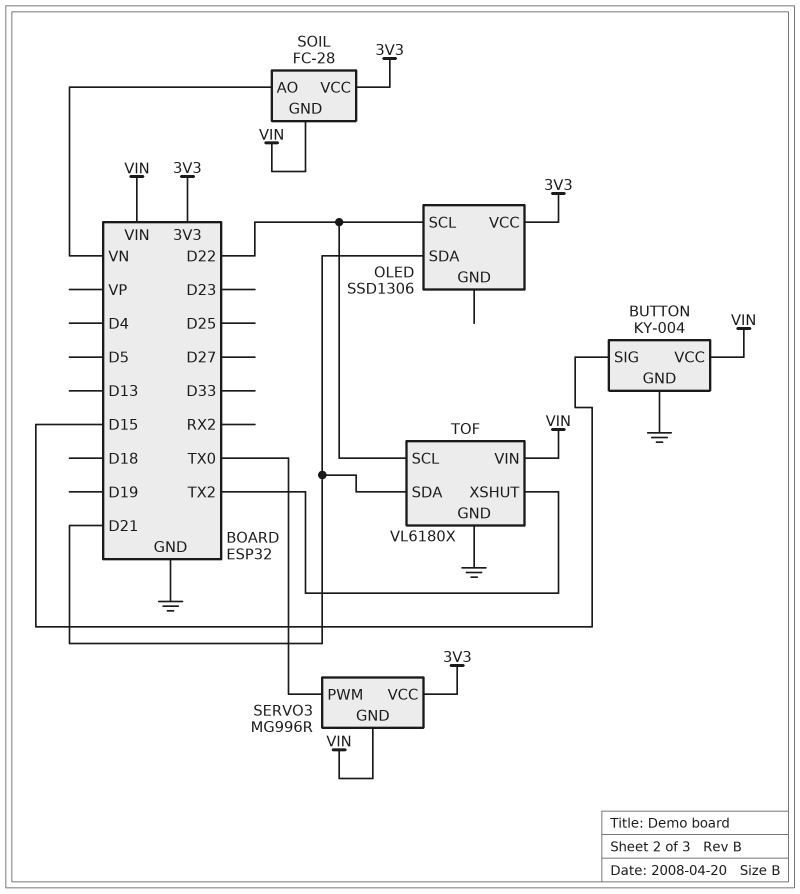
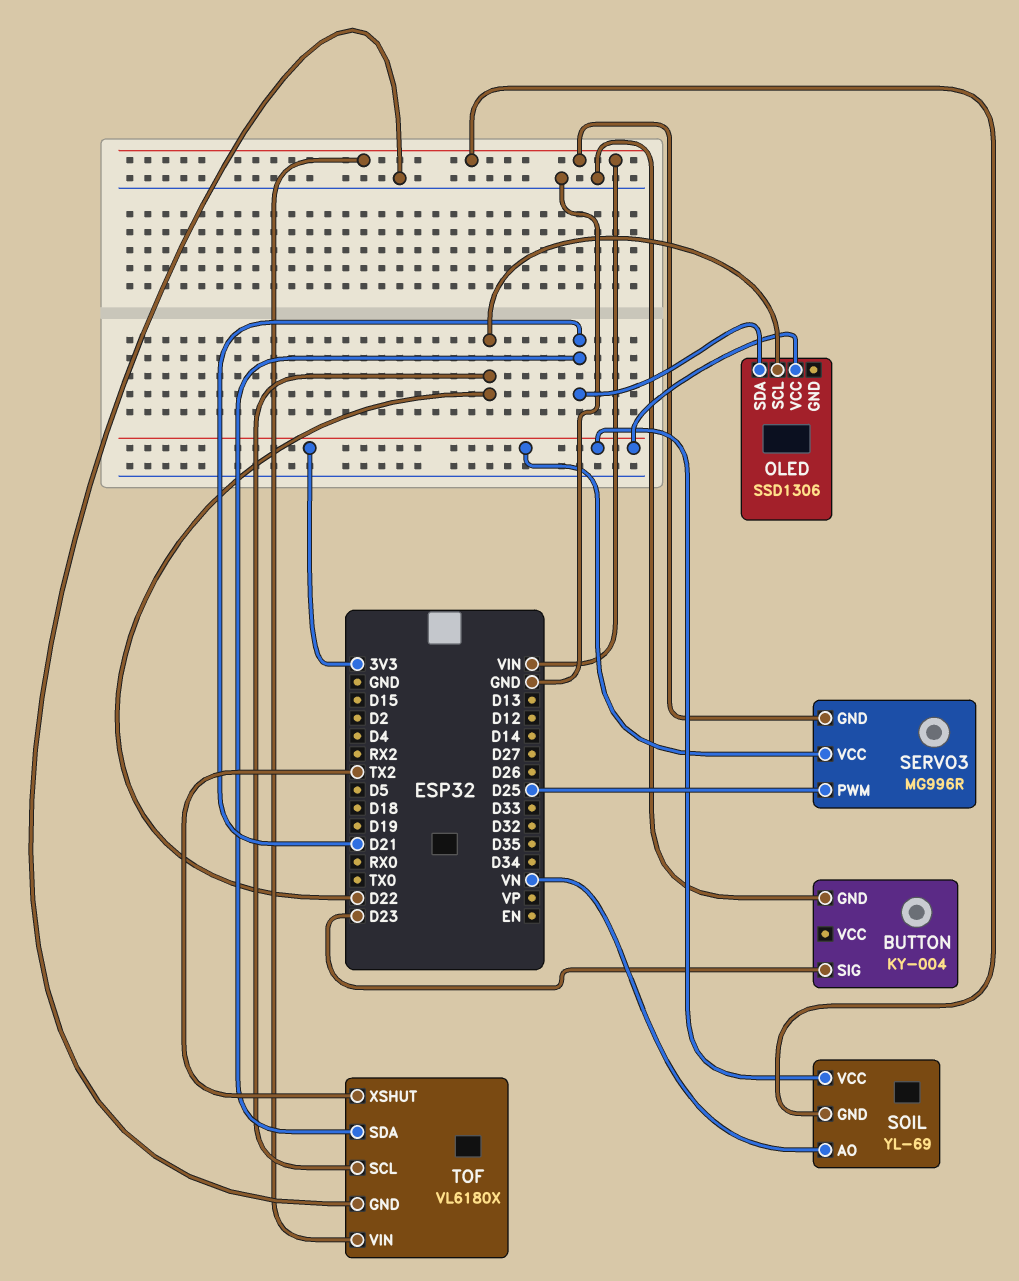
BUTTON pin SIG: D15 -> D23
BUTTON pin VCC: VIN -> none
SERVO3 pin PWM: TX0 -> D25
SOIL: FC-28 -> YL-69

